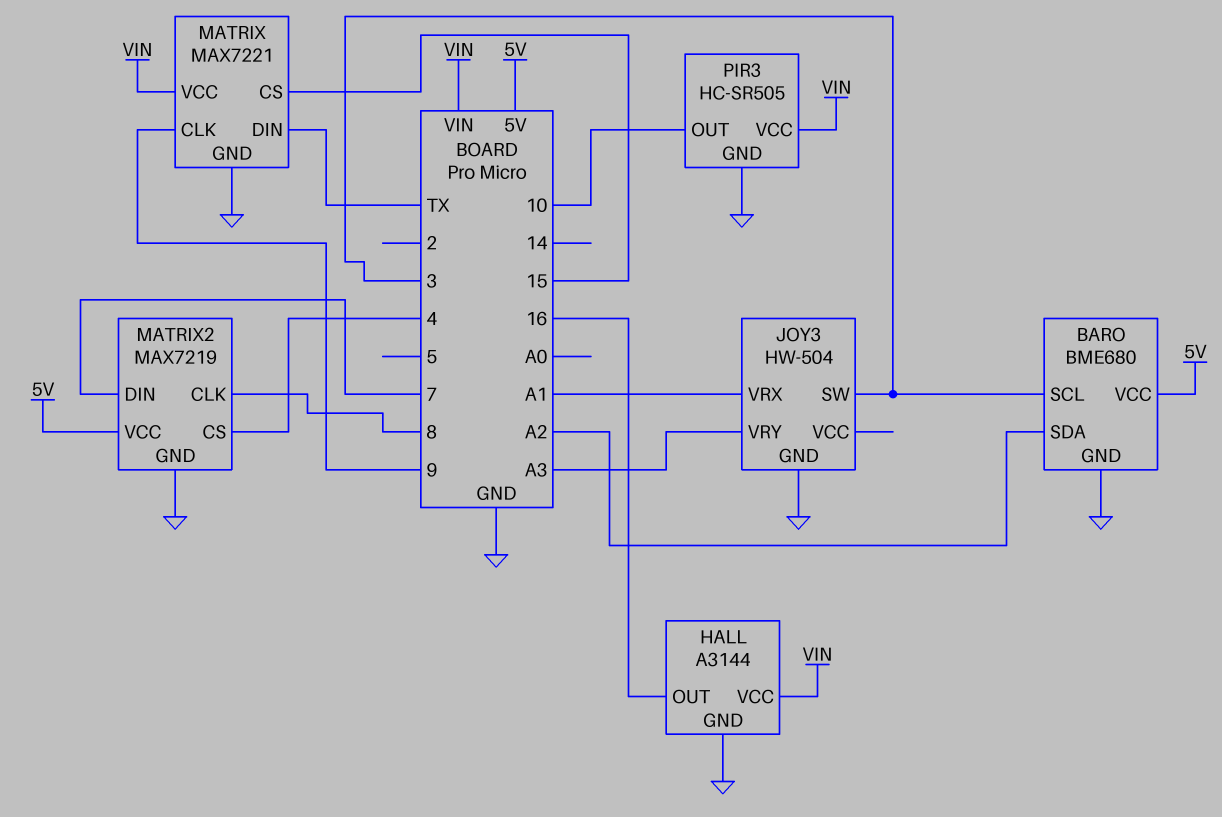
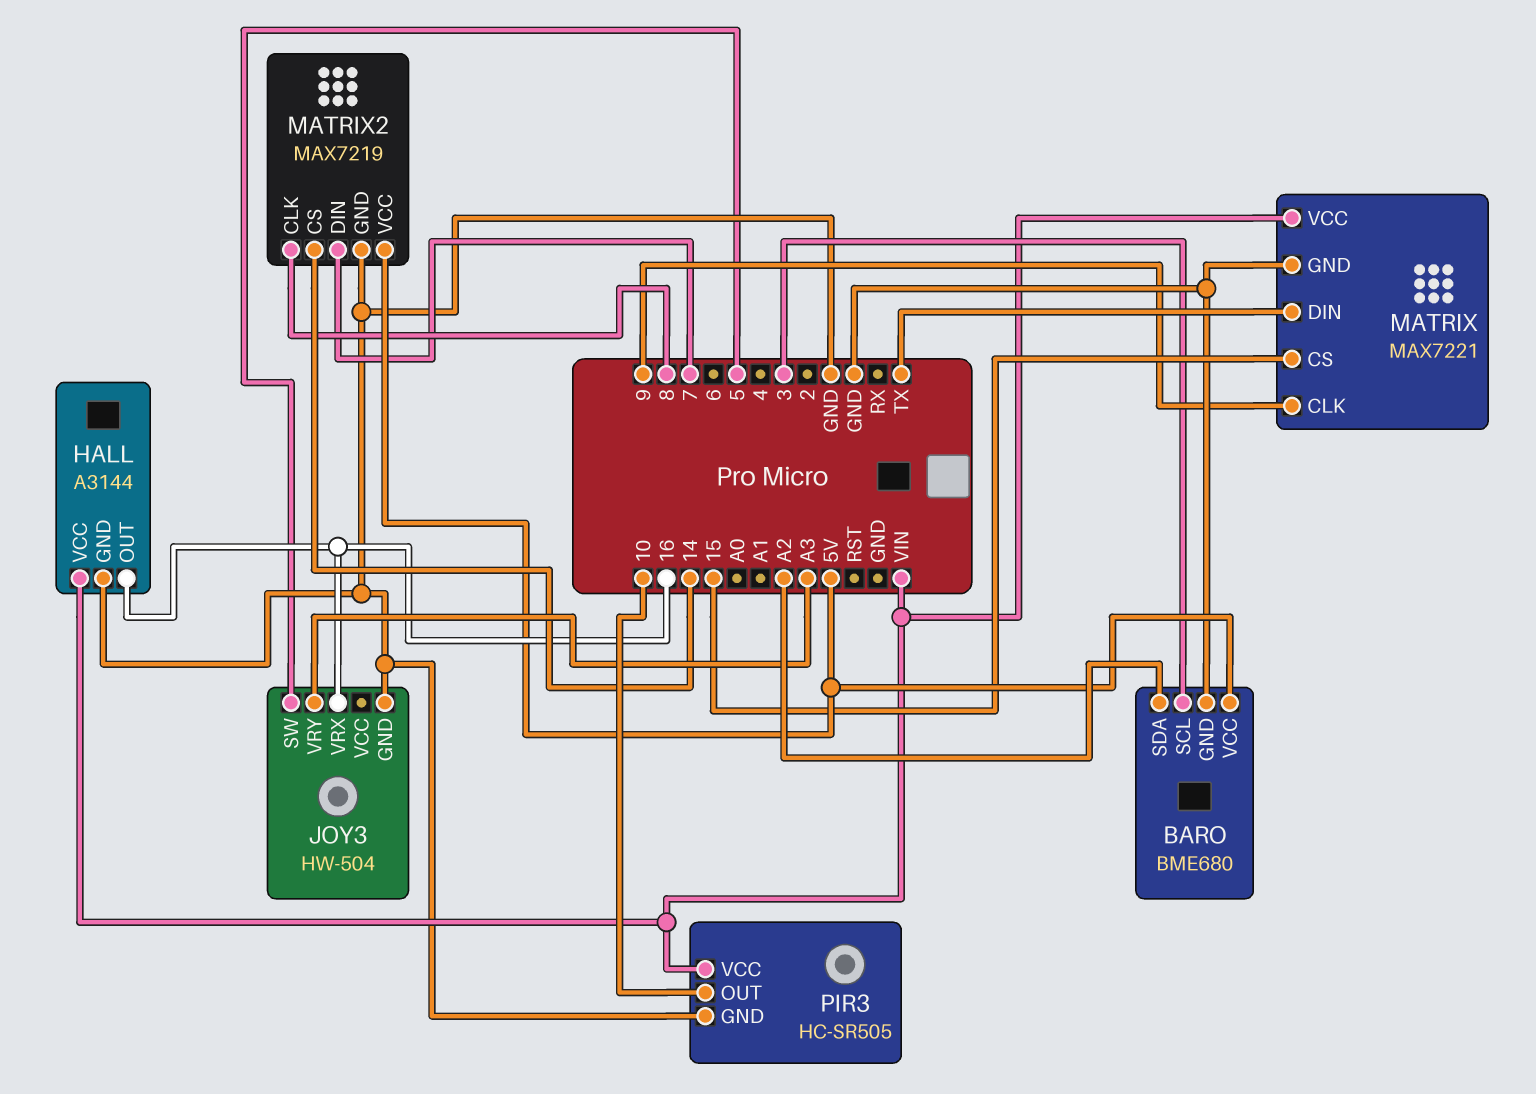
JOY3 pin SW: 3 -> 5
JOY3 pin VRX: A1 -> 16
MATRIX2 pin CS: 4 -> 14

